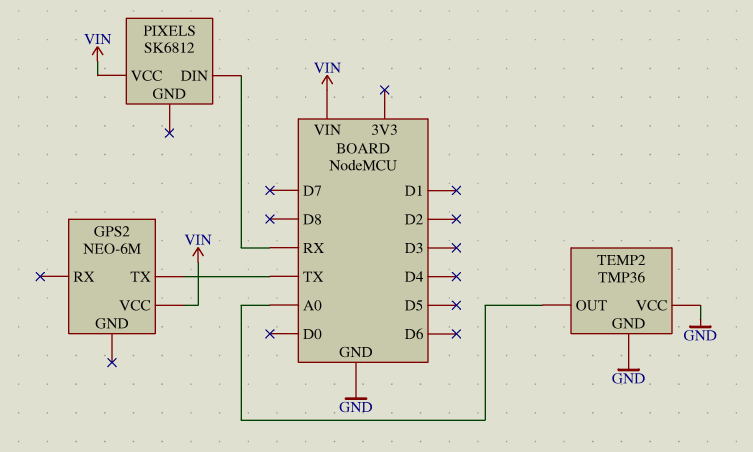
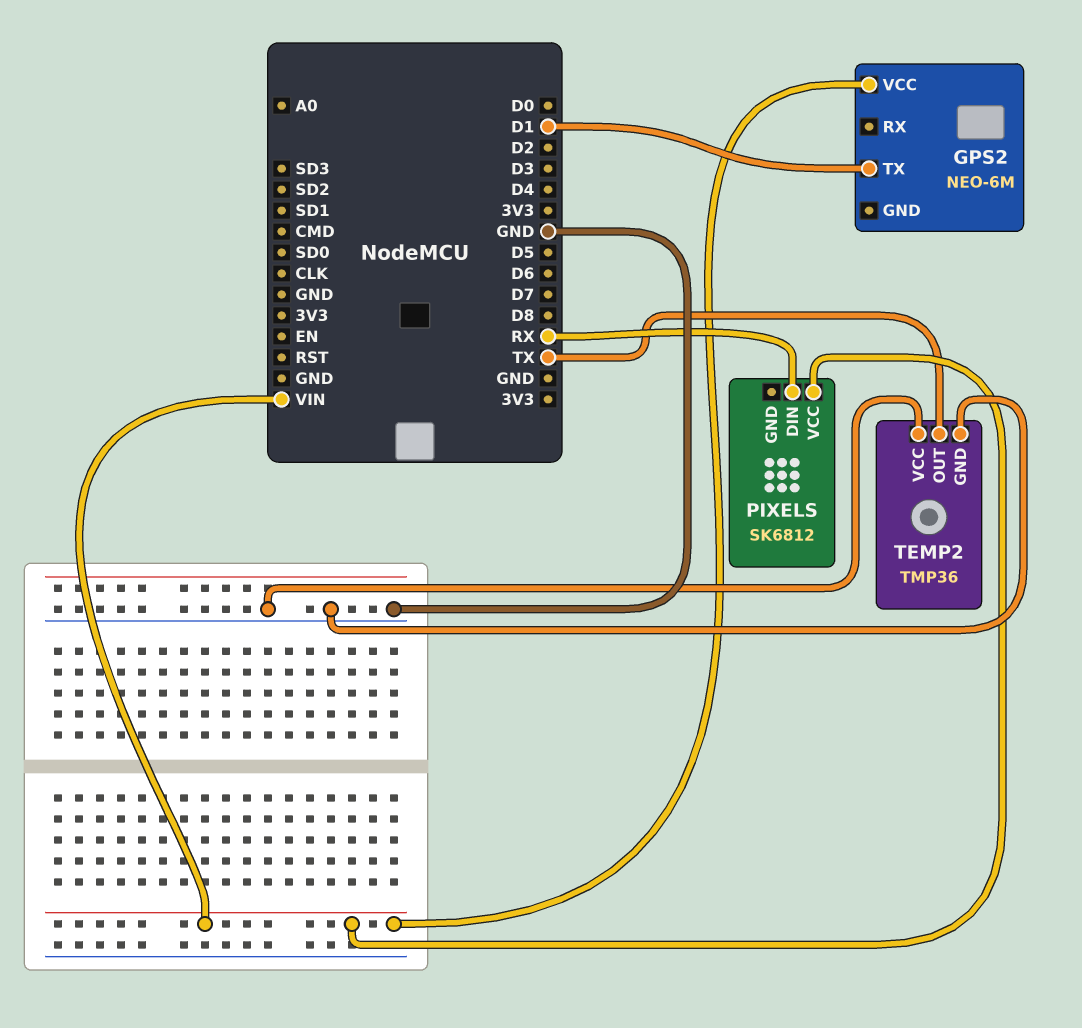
GPS2 pin TX: TX -> D1
TEMP2 pin OUT: A0 -> TX

